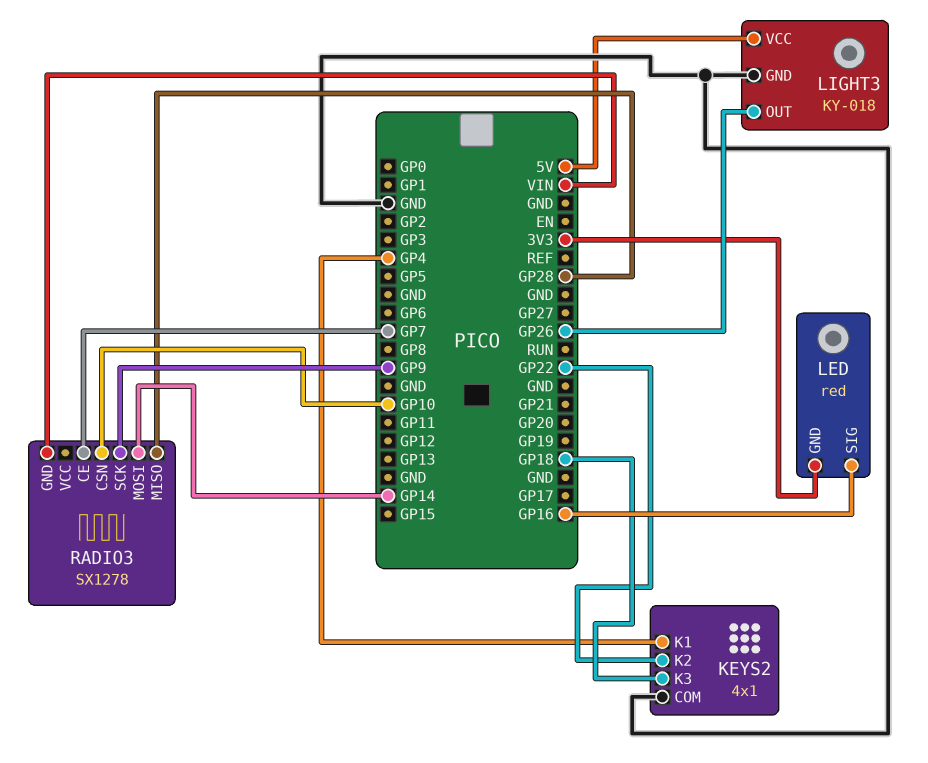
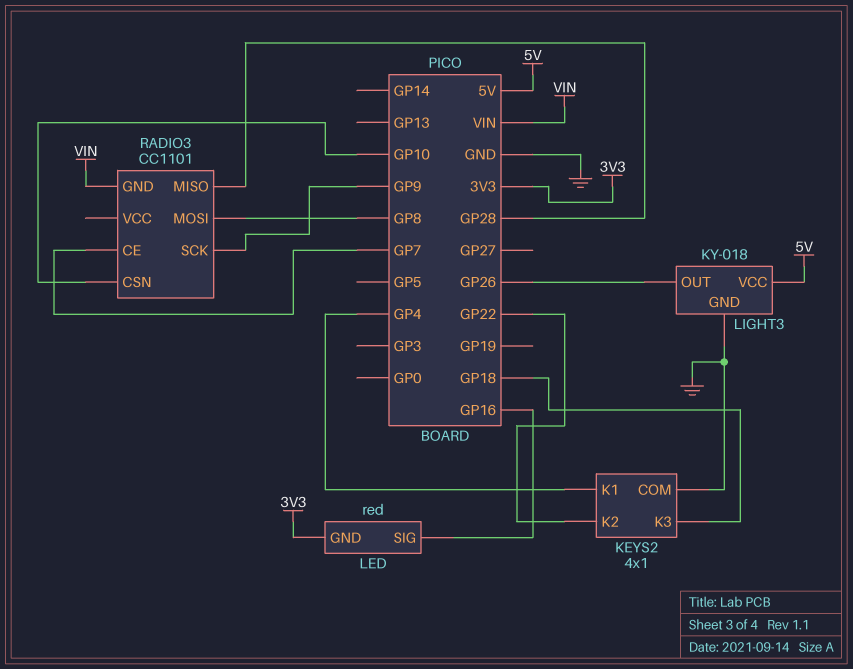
RADIO3: SX1278 -> CC1101
RADIO3 pin MOSI: GP14 -> GP8

